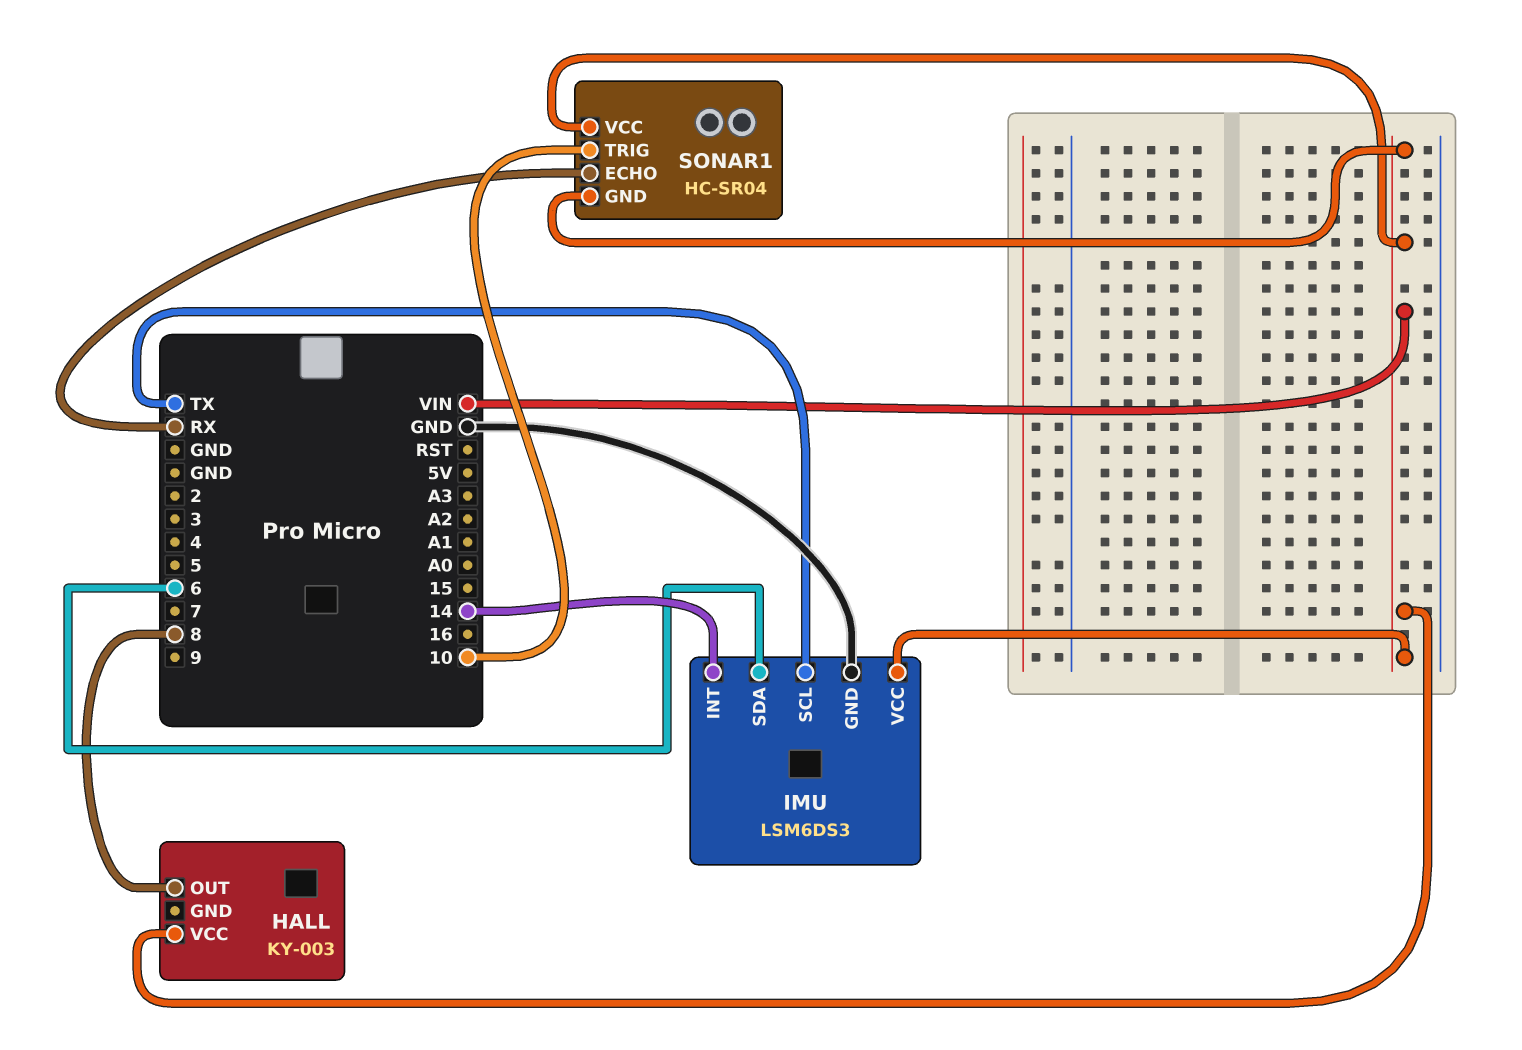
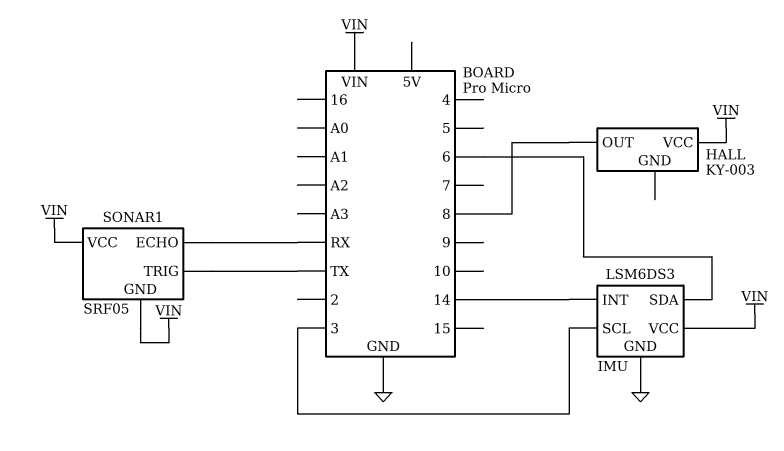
IMU pin SCL: TX -> 3
SONAR1: HC-SR04 -> SRF05
SONAR1 pin TRIG: 10 -> TX

